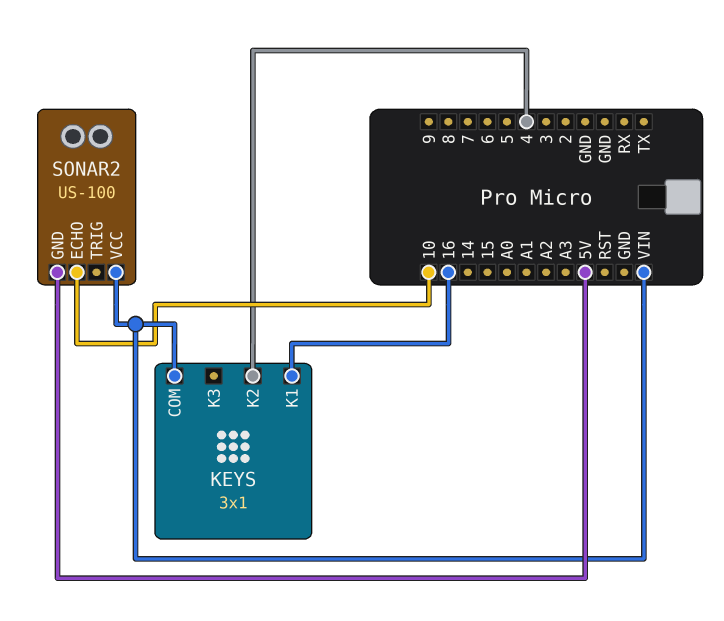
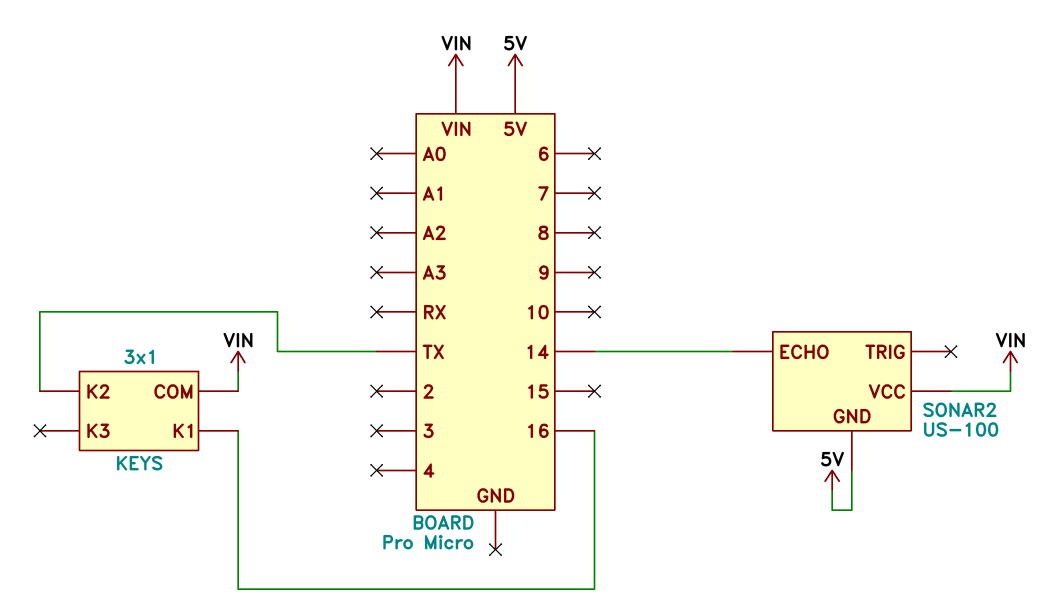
KEYS pin K2: 4 -> TX
SONAR2 pin ECHO: 10 -> 14

